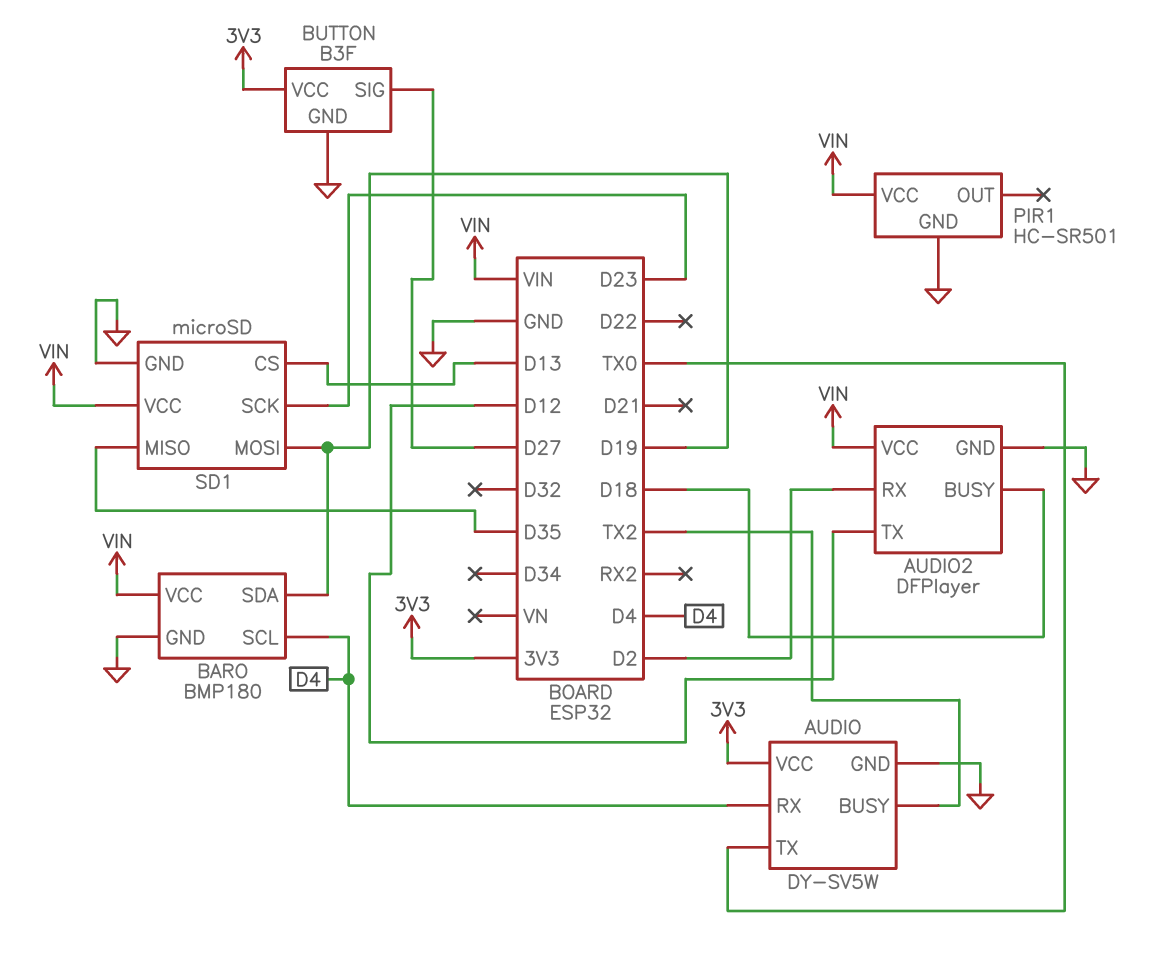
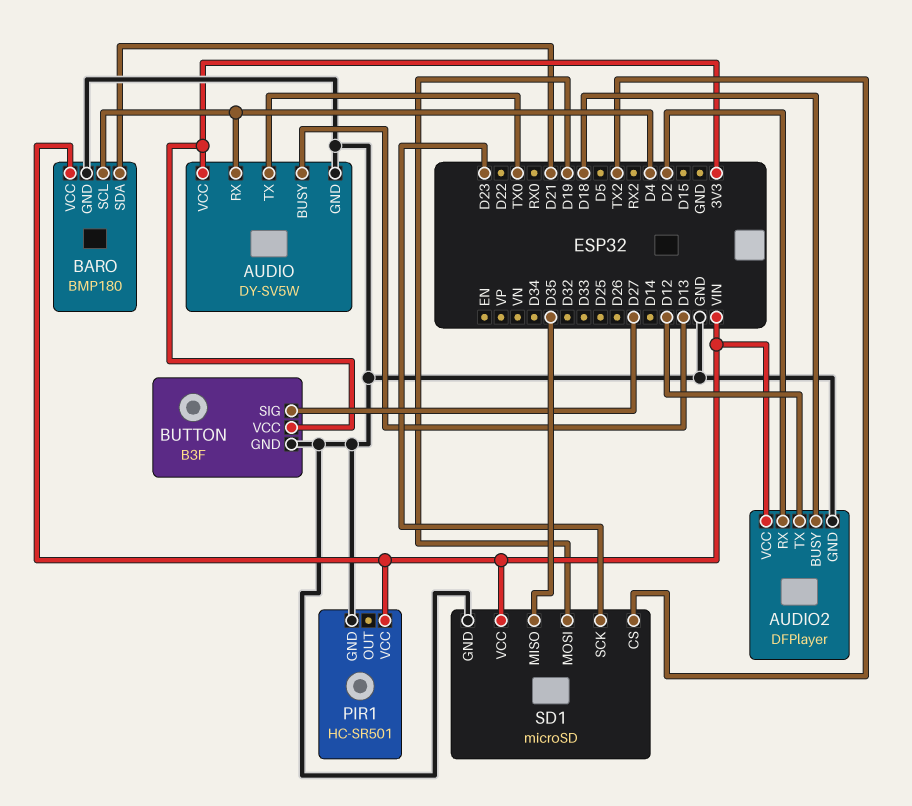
AUDIO pin BUSY: TX2 -> D13
BARO pin SDA: D19 -> D21
SD1 pin CS: D13 -> TX2

